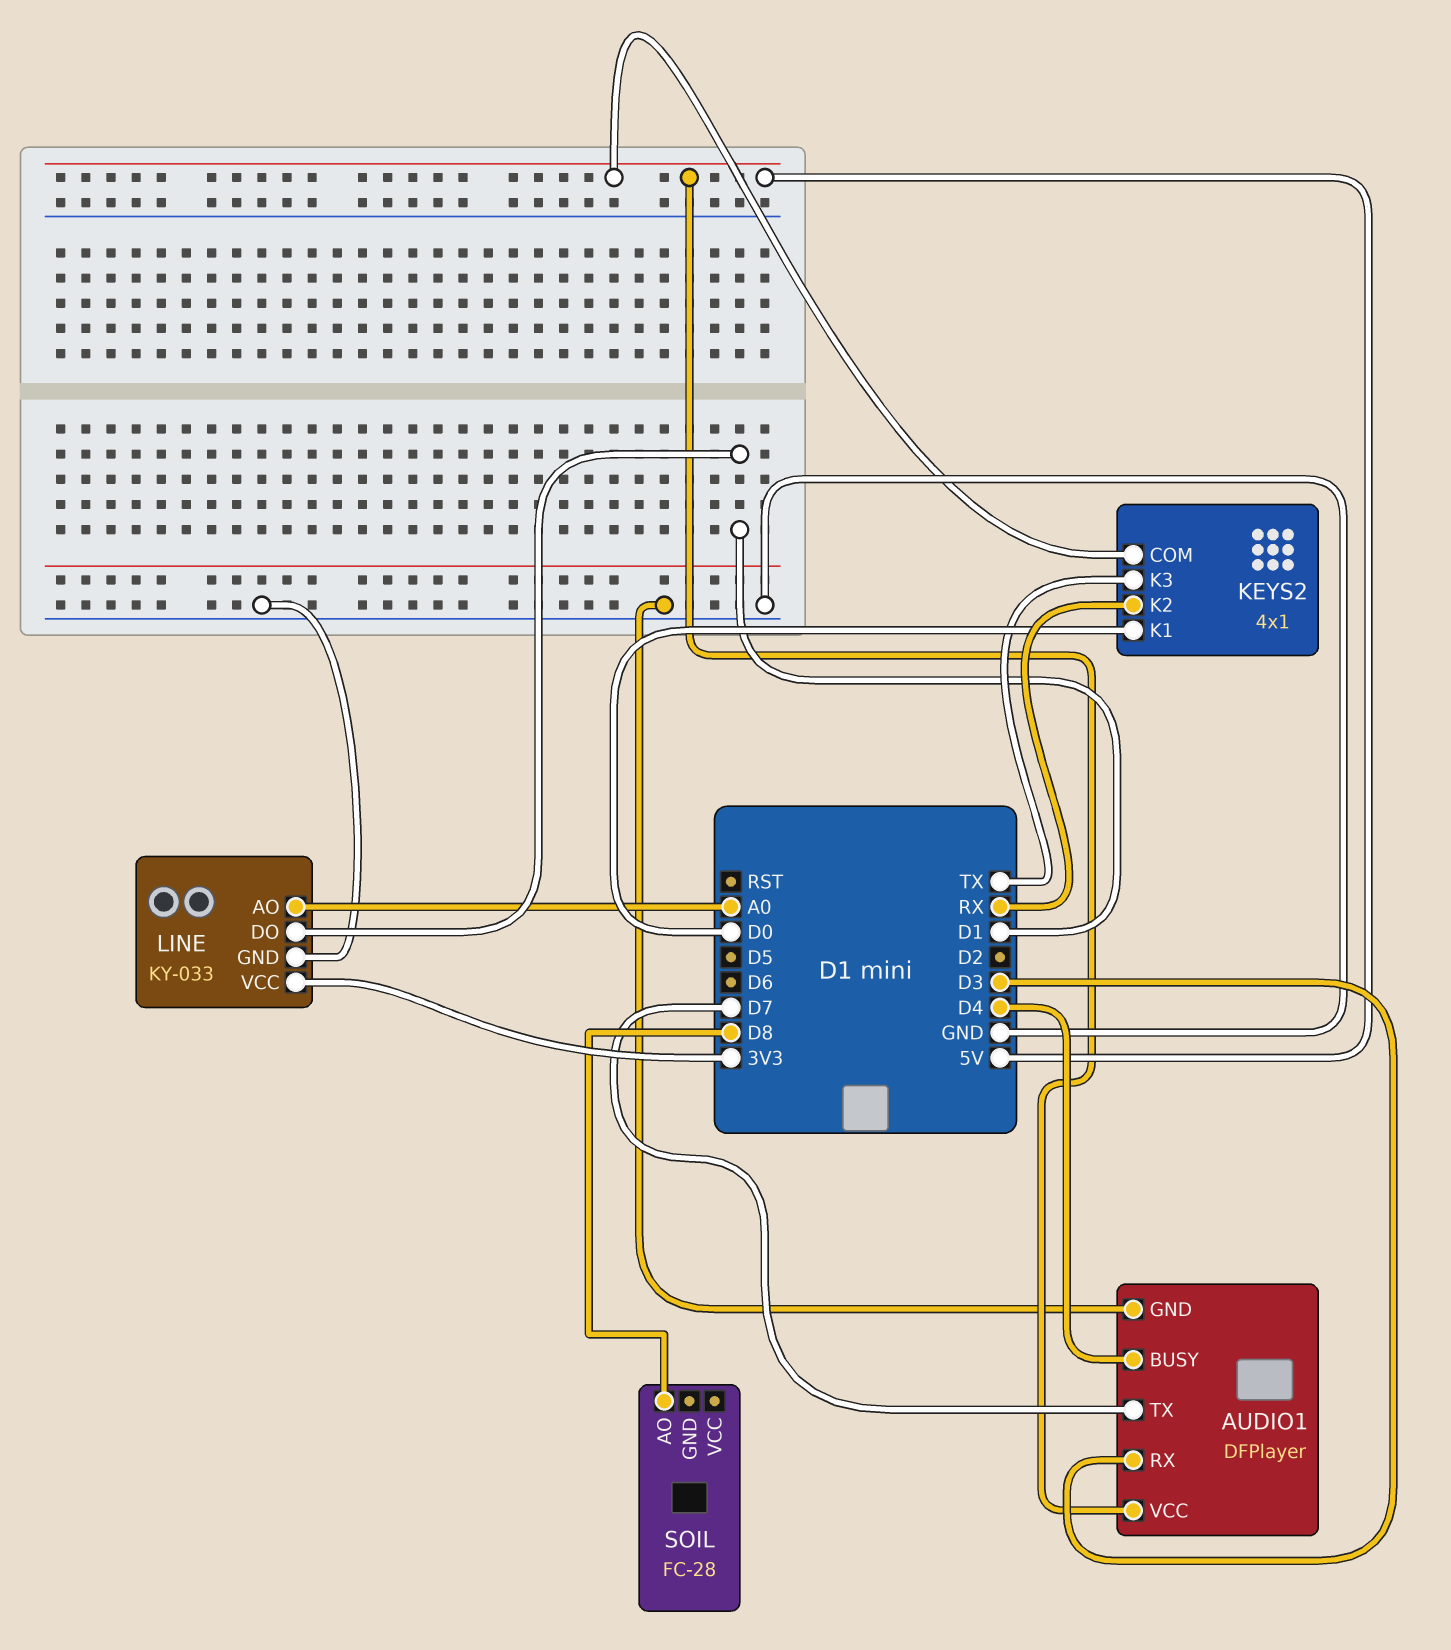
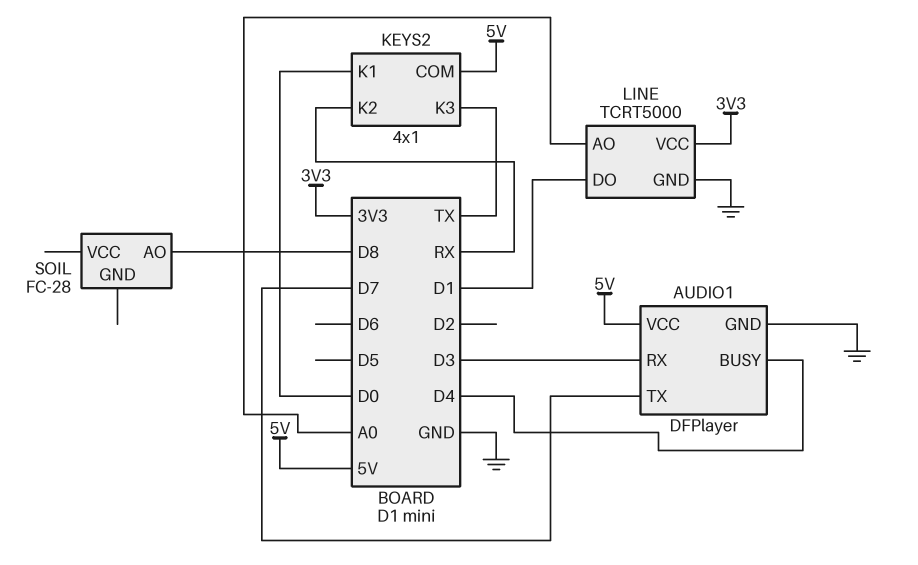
LINE: KY-033 -> TCRT5000

